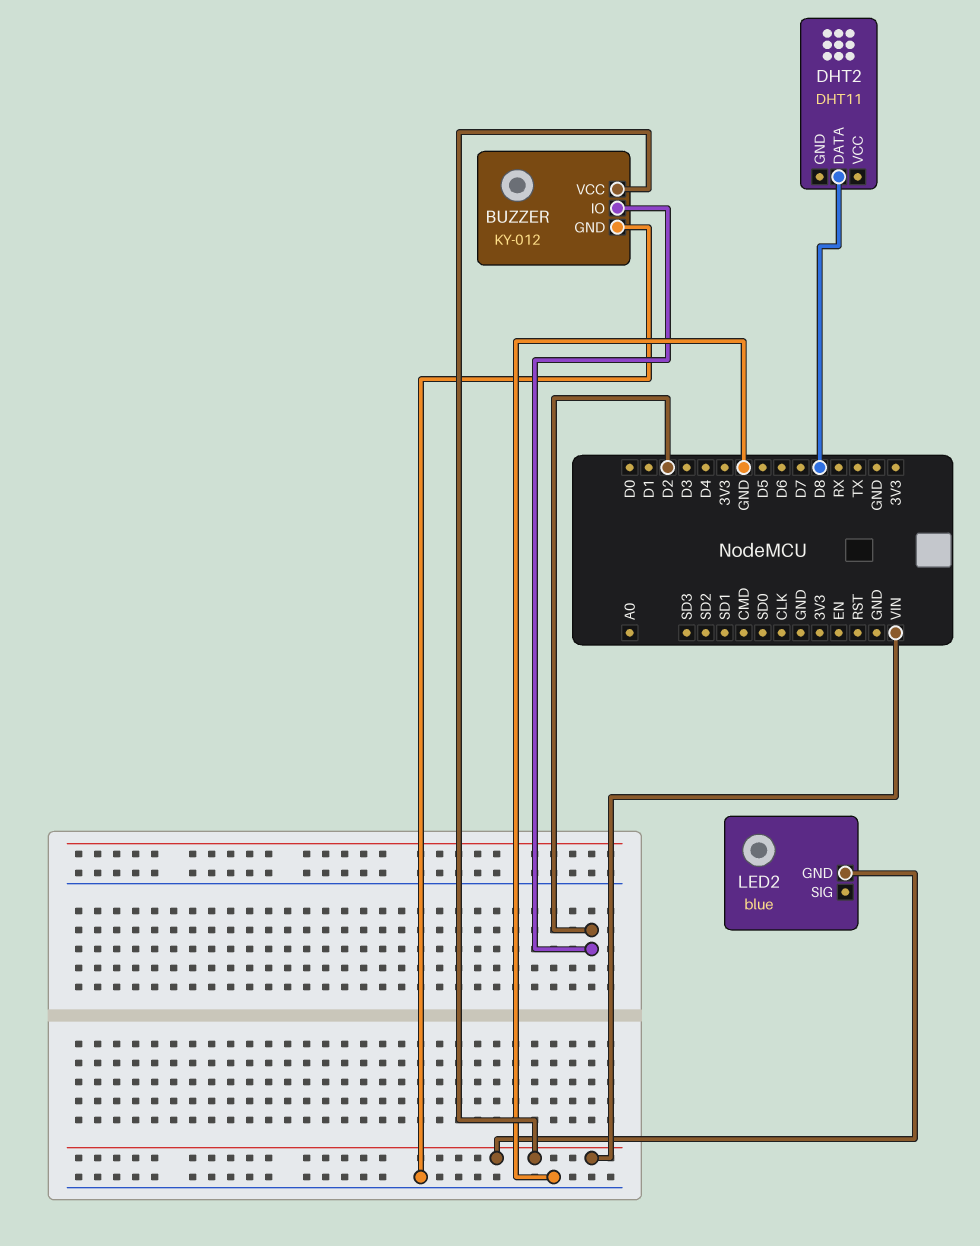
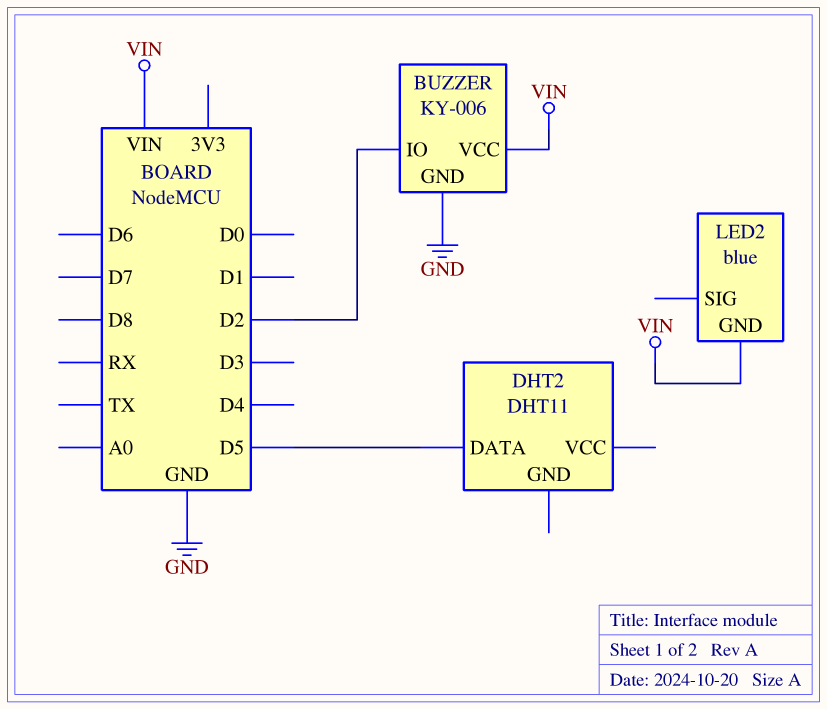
BUZZER: KY-012 -> KY-006
DHT2 pin DATA: D8 -> D5

